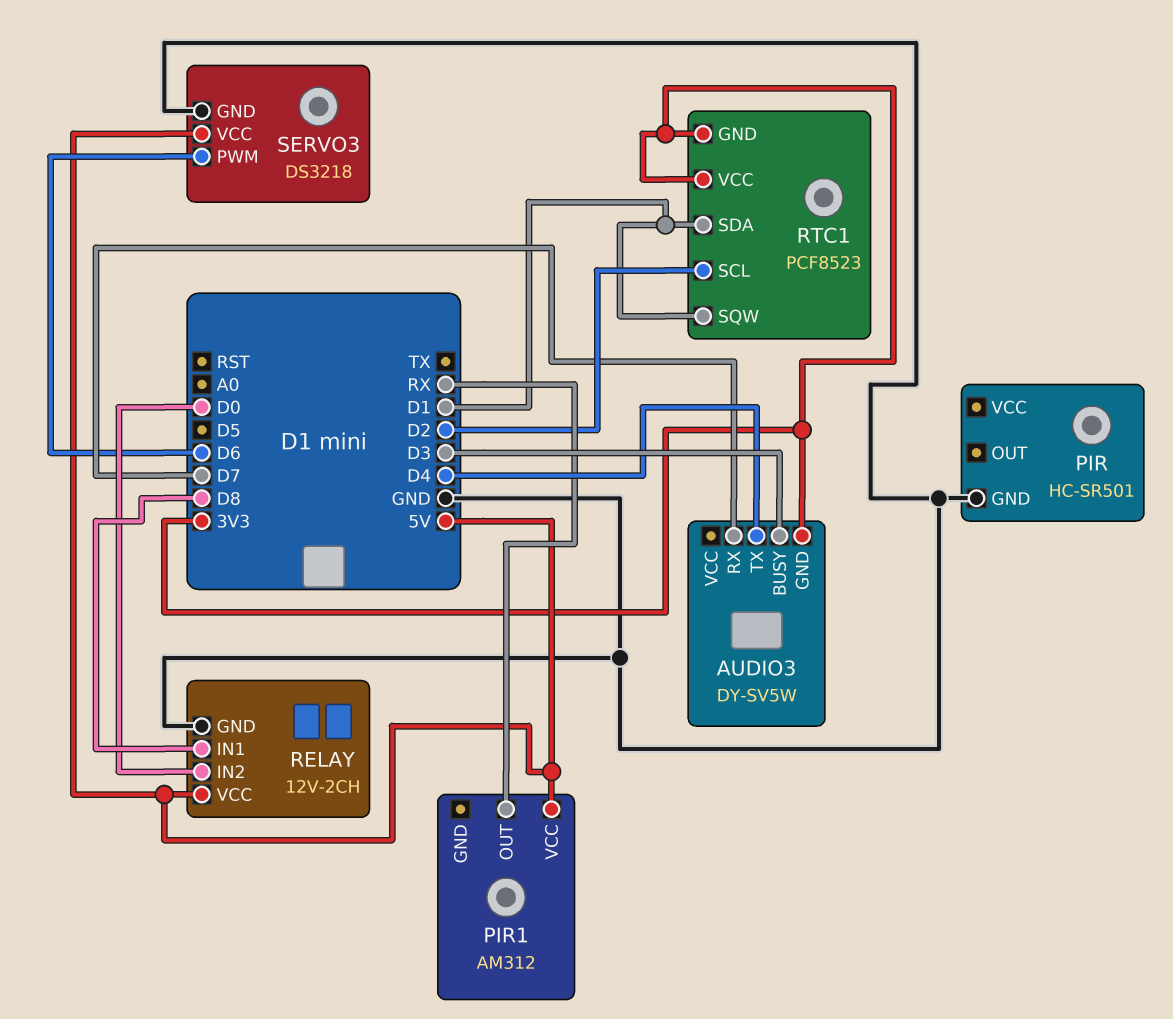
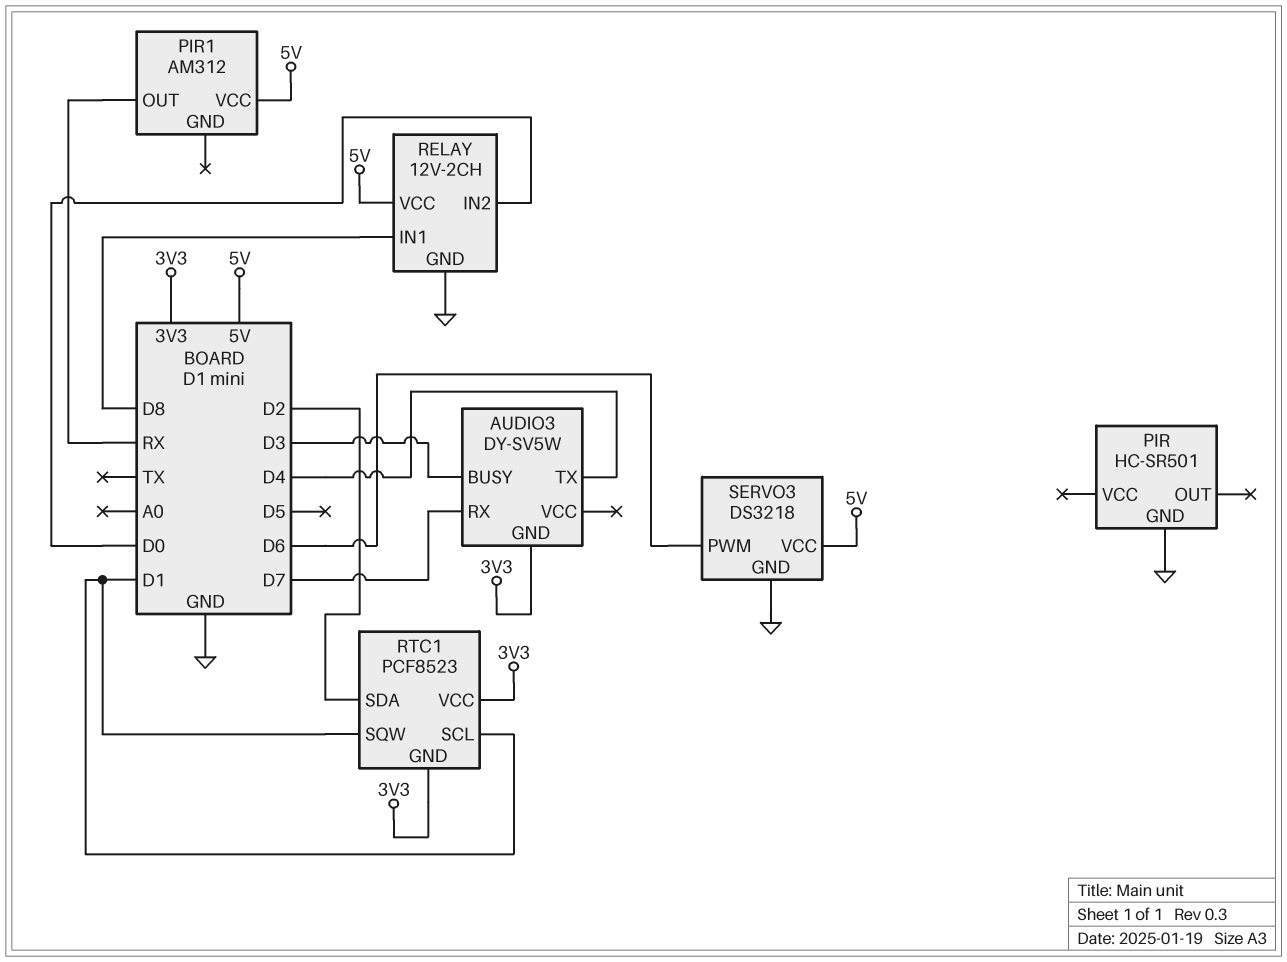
RTC1 pin SCL: D2 -> D1
RTC1 pin SDA: D1 -> D2

